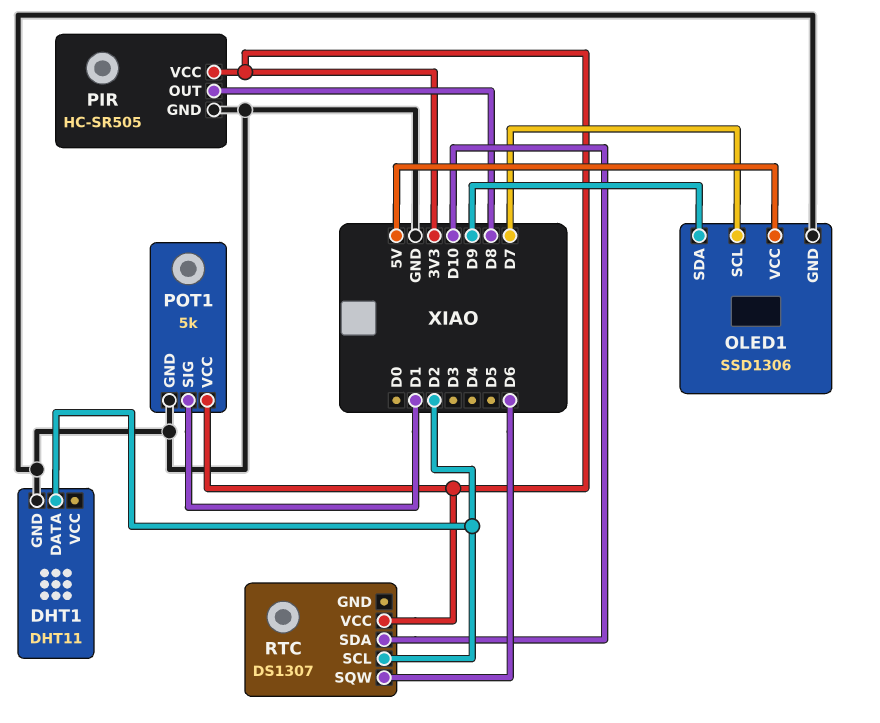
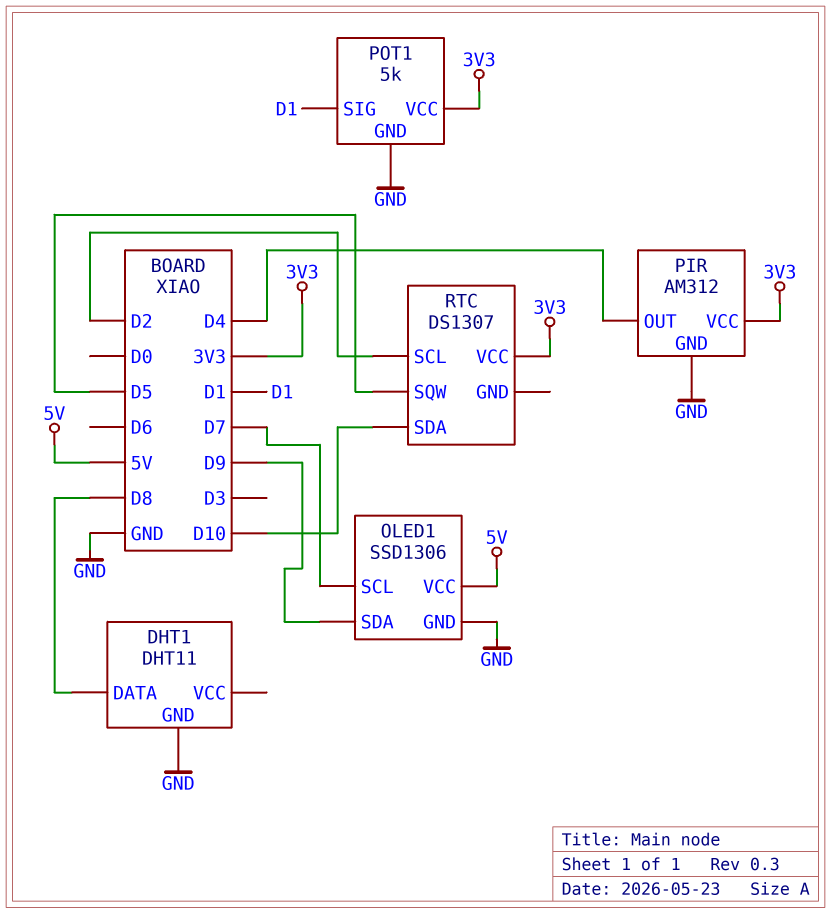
DHT1 pin DATA: D2 -> D8
PIR: HC-SR505 -> AM312
PIR pin OUT: D8 -> D4
RTC pin SQW: D6 -> D5

